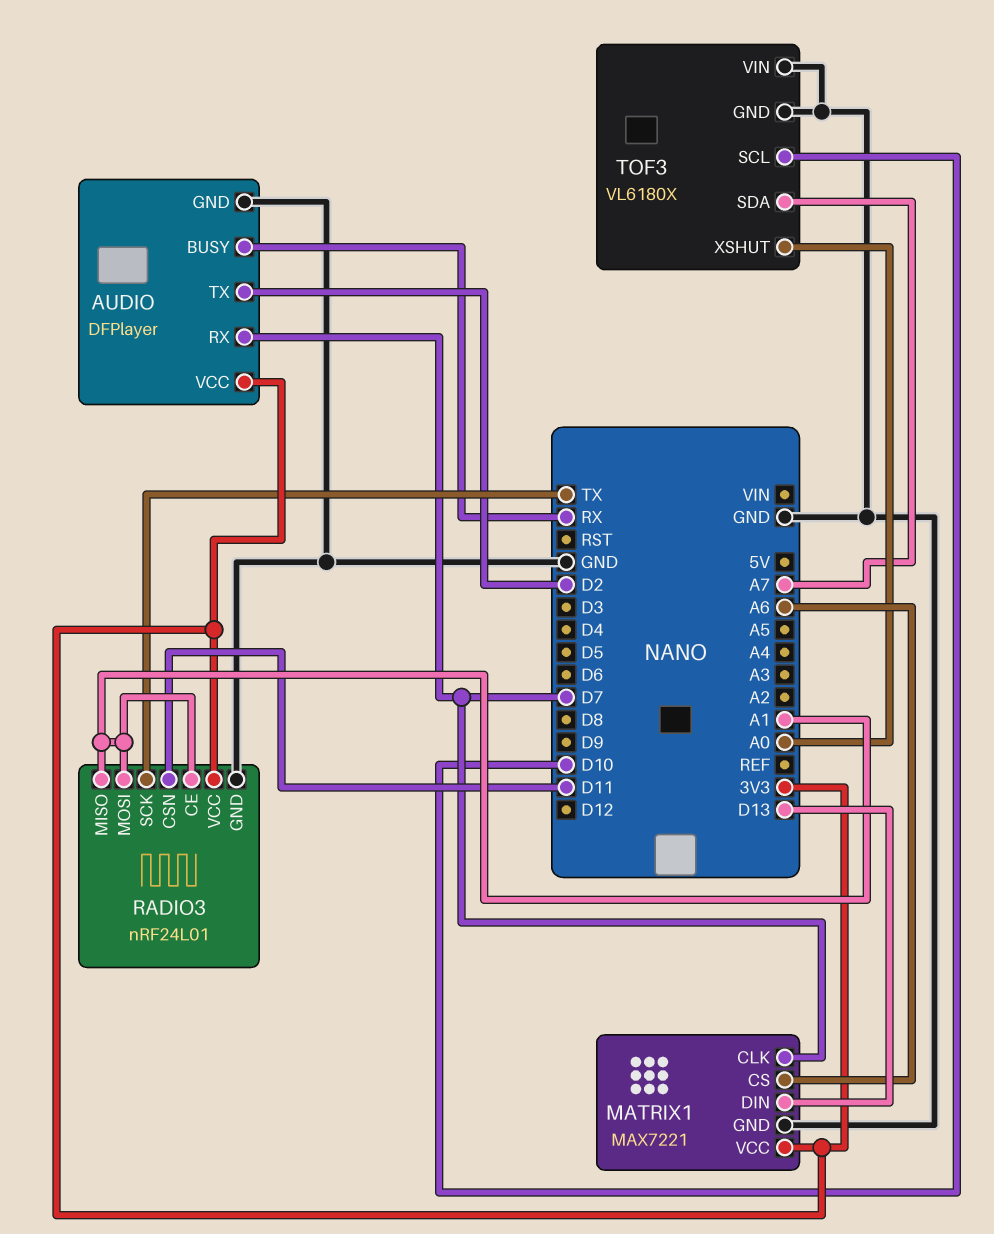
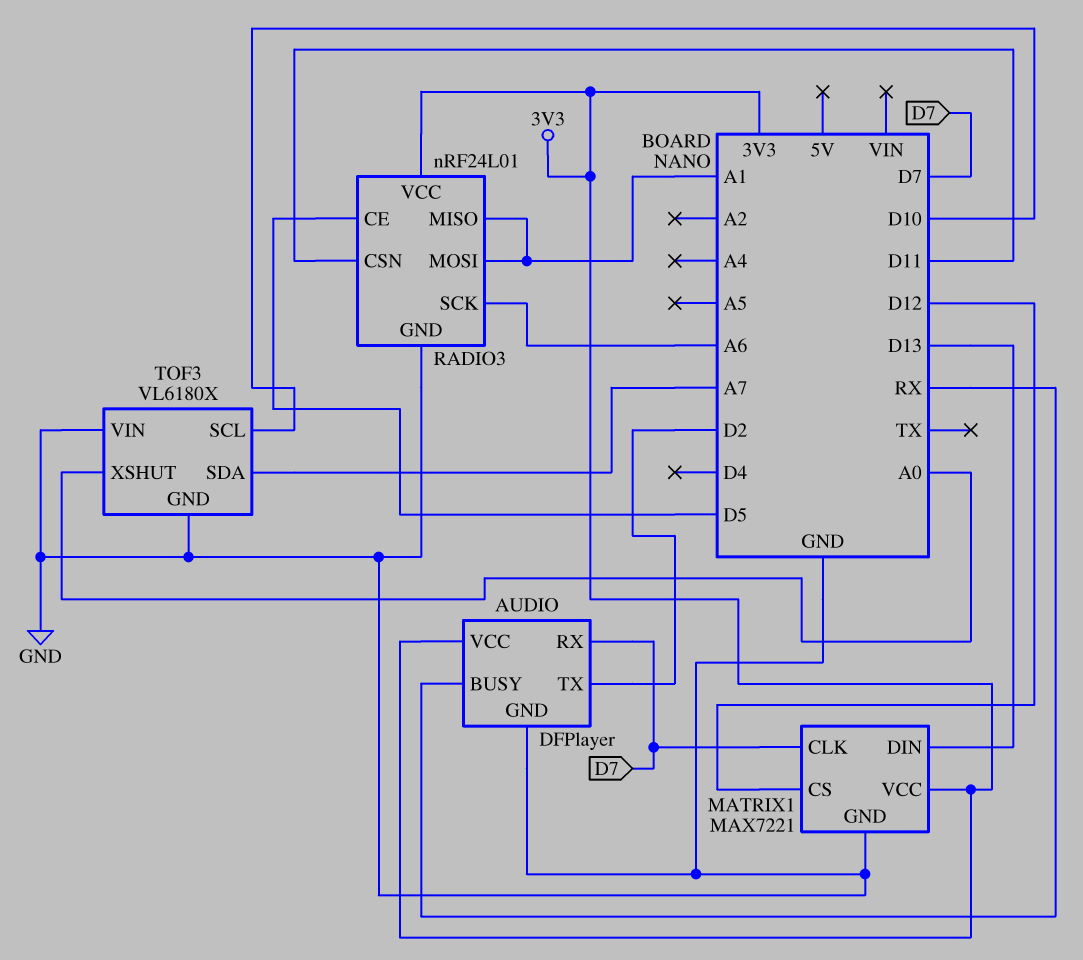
MATRIX1 pin CS: A6 -> D12
RADIO3 pin CE: A1 -> D5
RADIO3 pin SCK: TX -> A6

